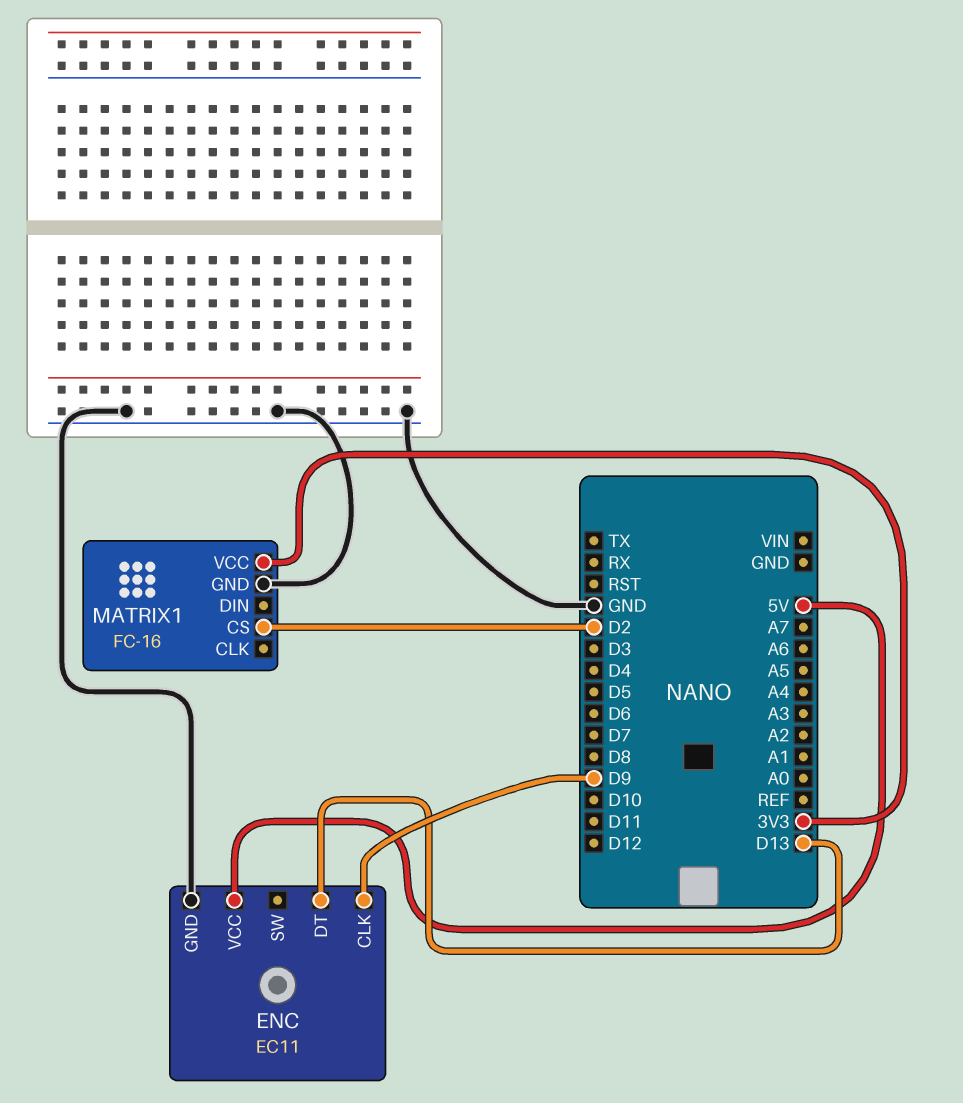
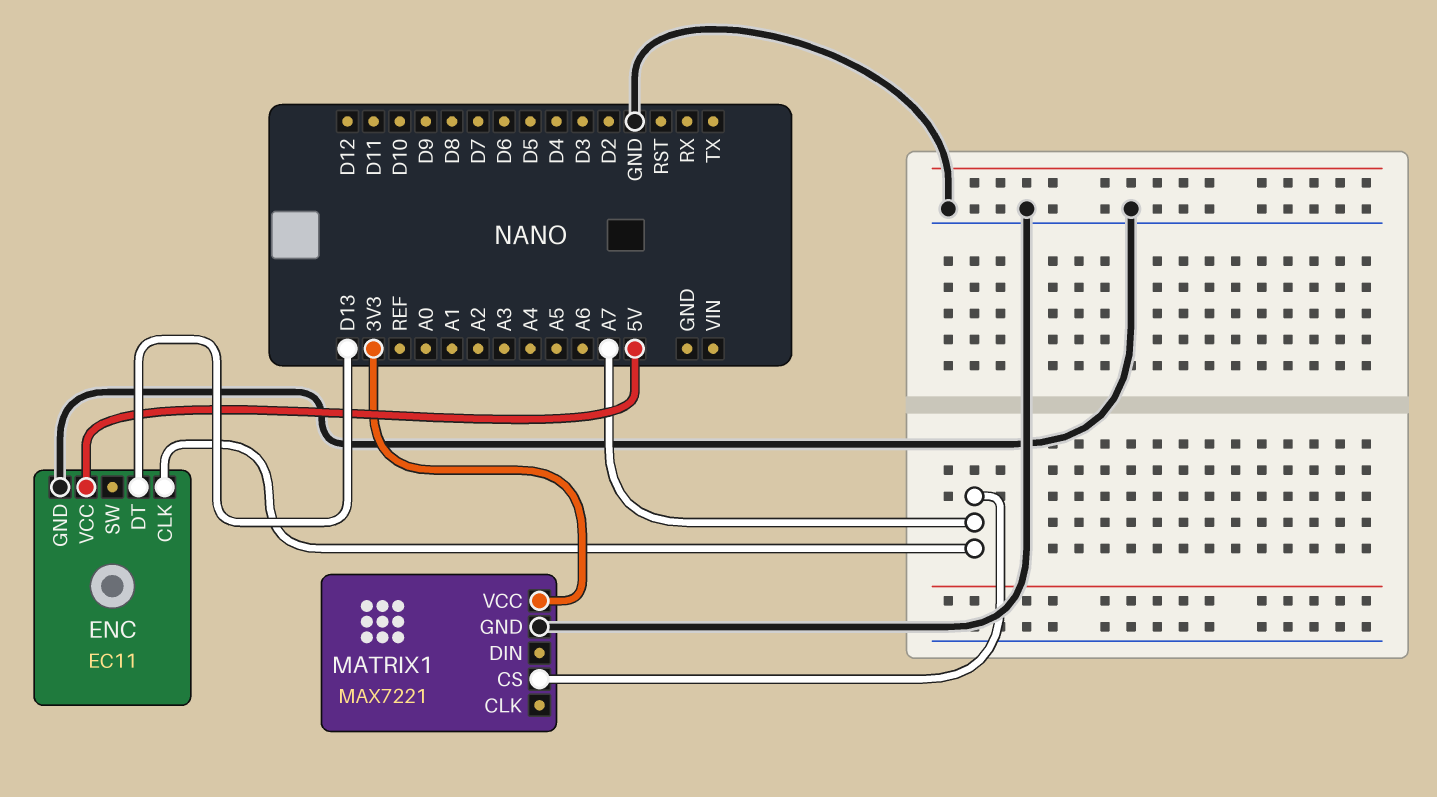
ENC pin CLK: D9 -> A7
MATRIX1: FC-16 -> MAX7221
MATRIX1 pin CS: D2 -> A7

